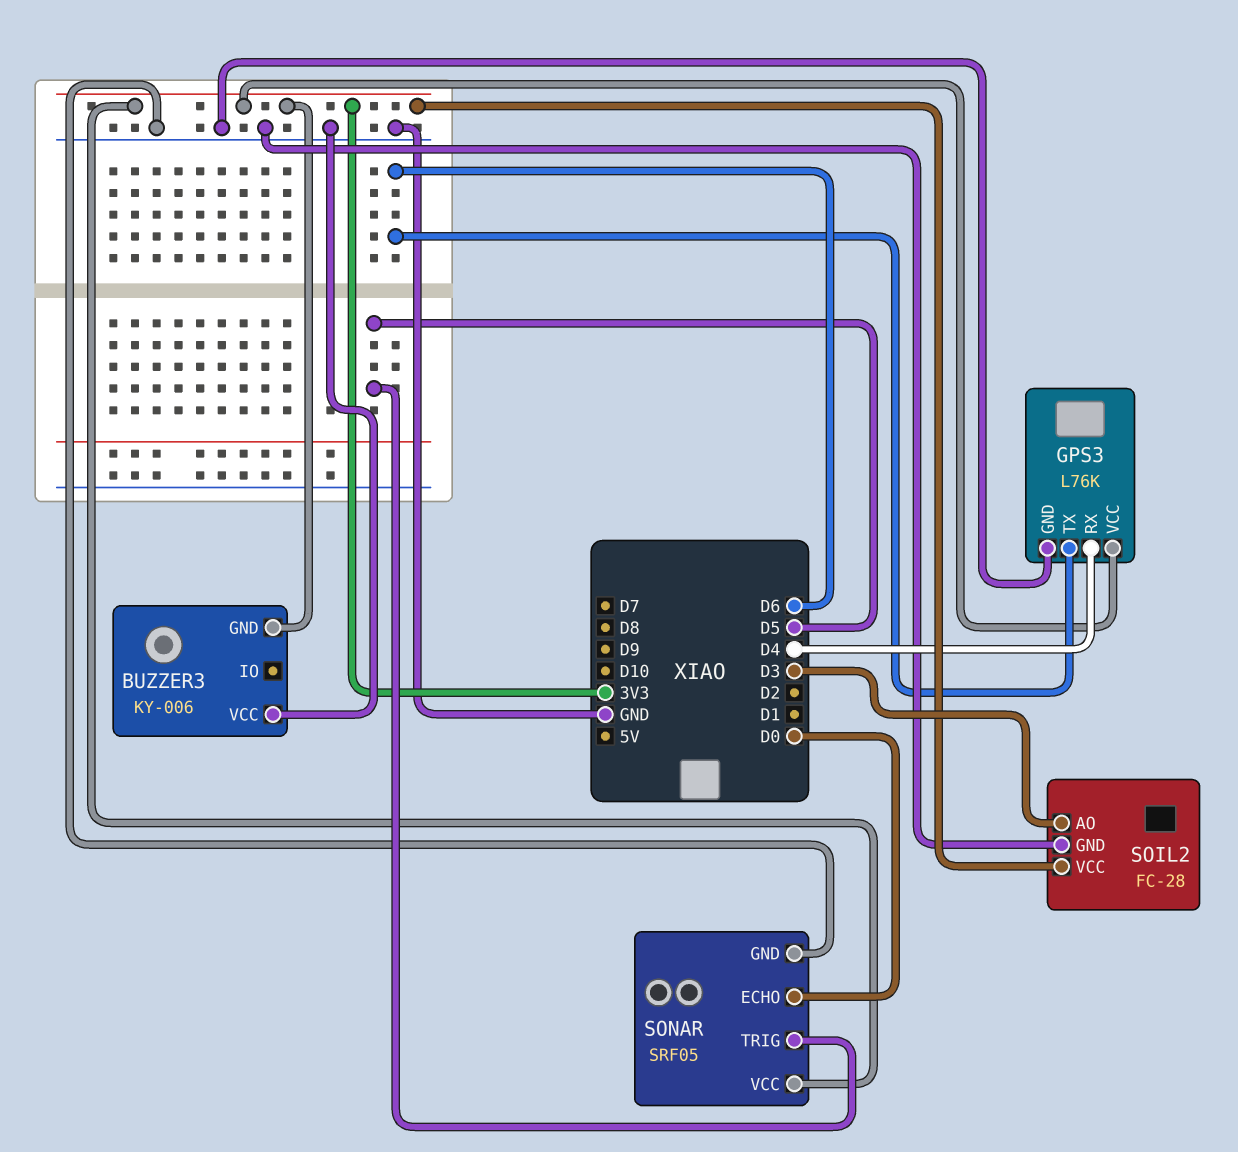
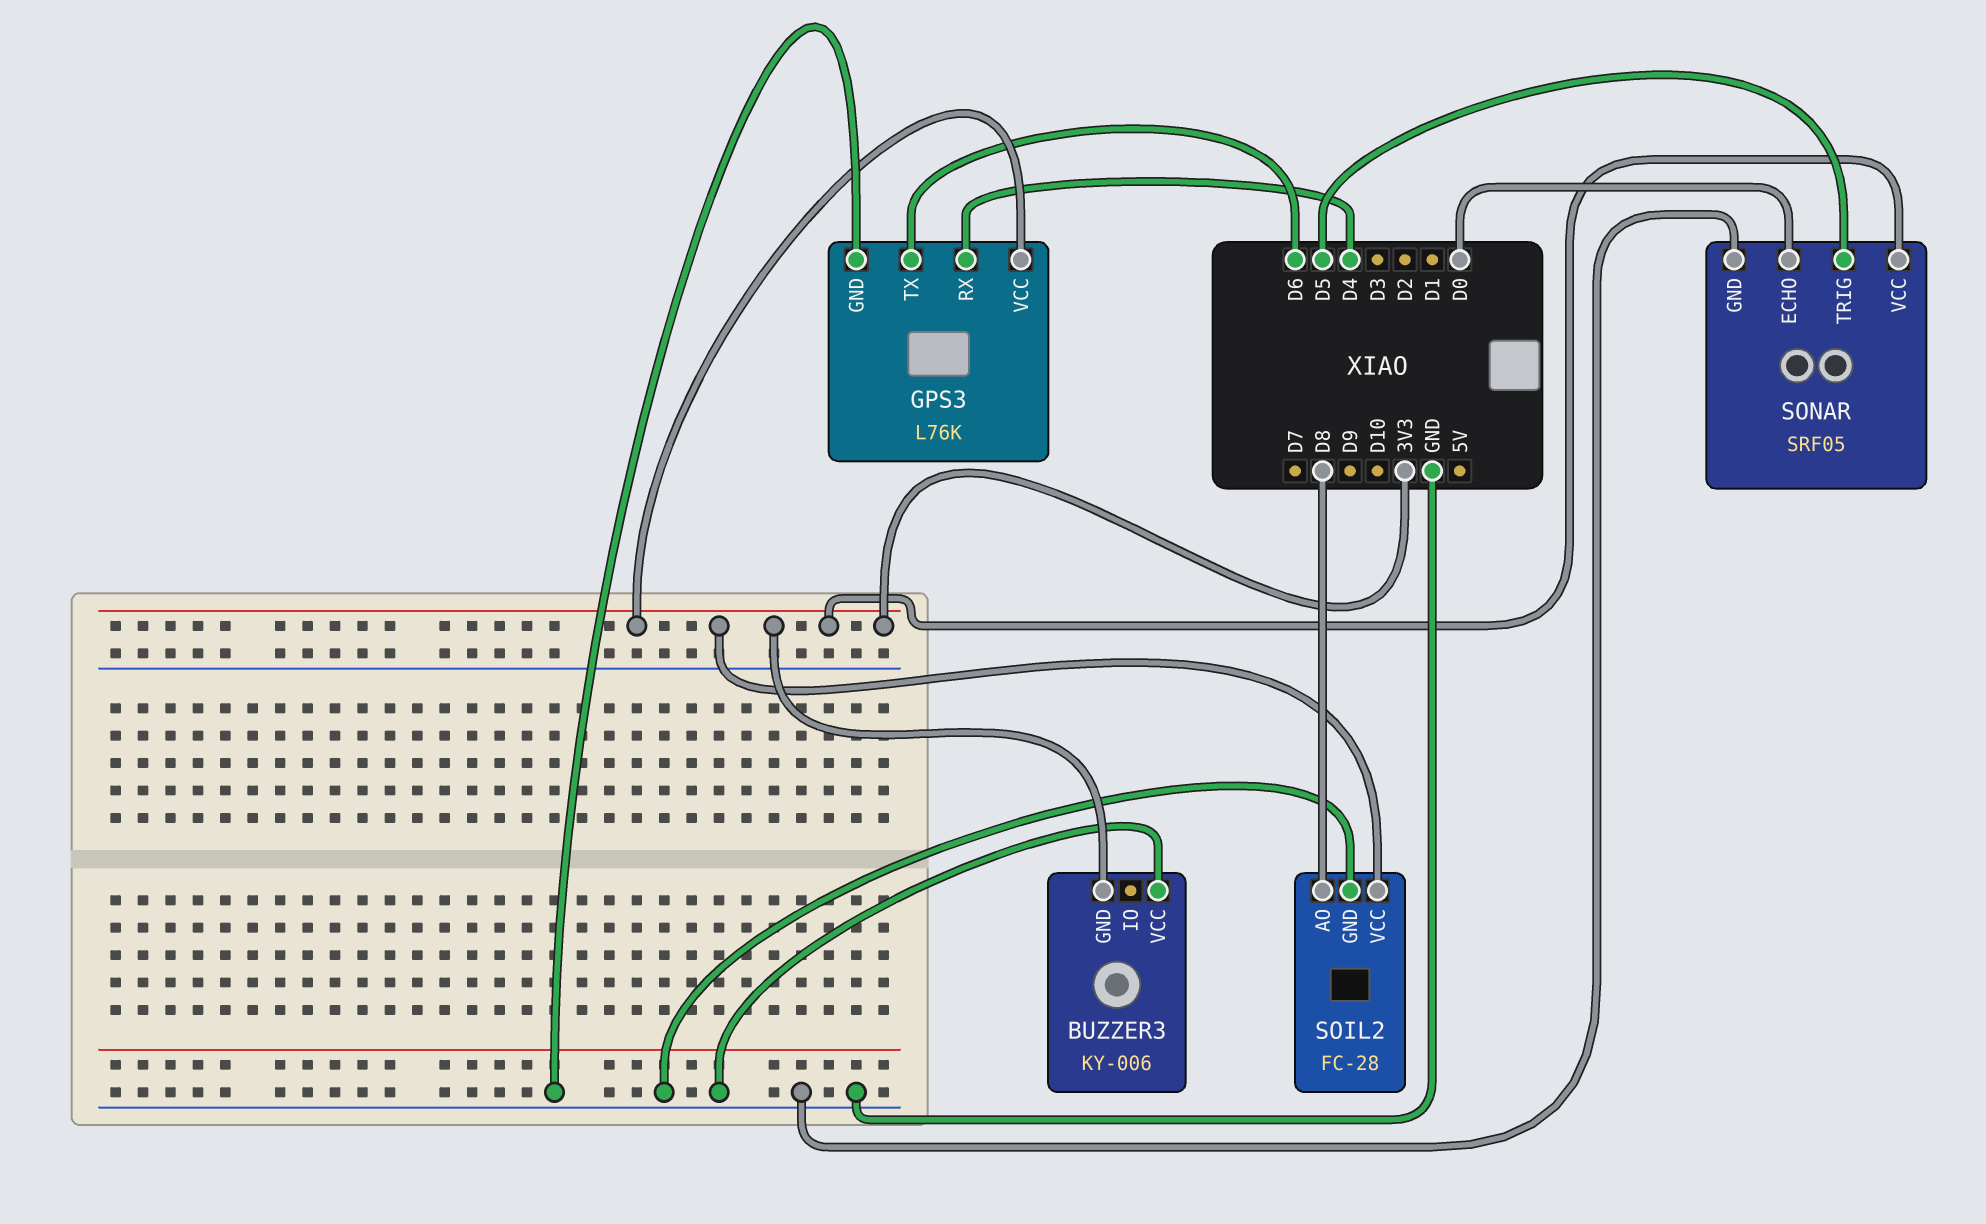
SOIL2 pin AO: D3 -> D8

